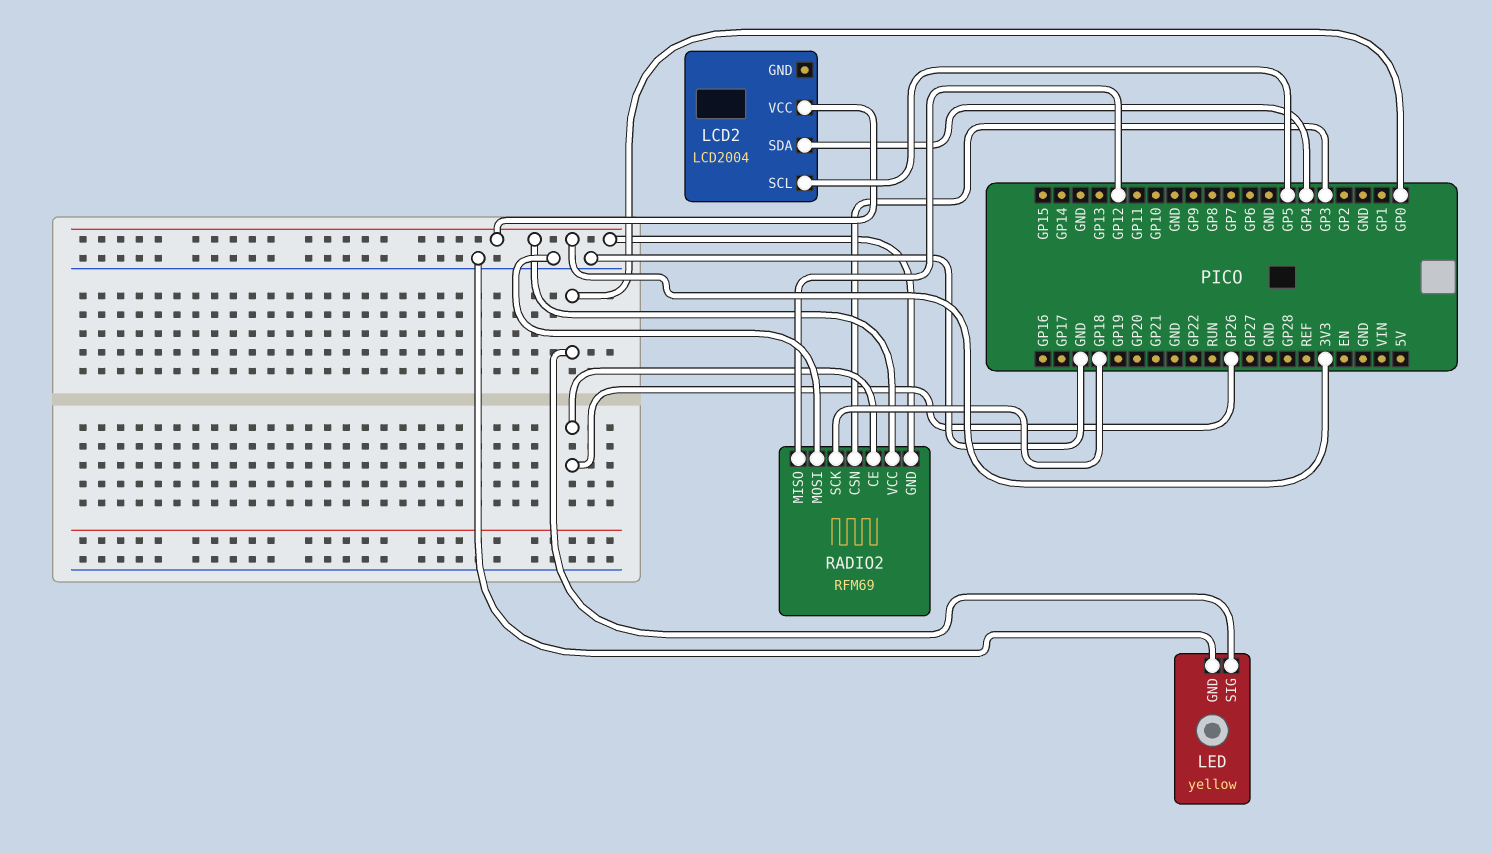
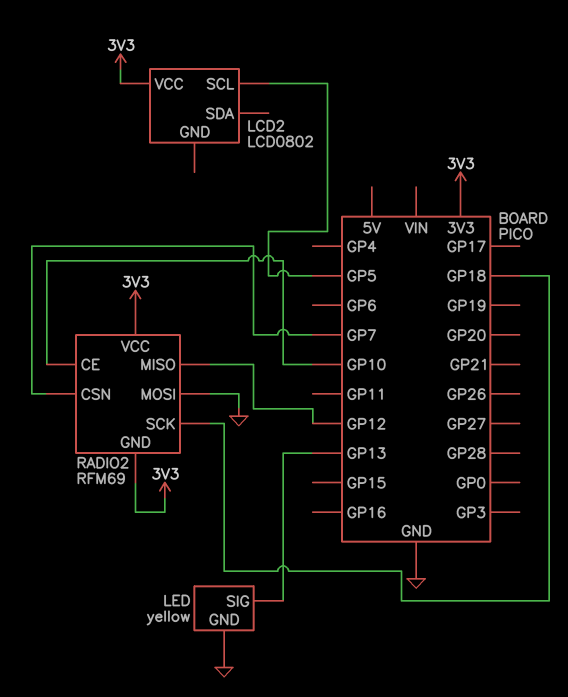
LCD2: LCD2004 -> LCD0802
LCD2 pin SDA: GP4 -> none
LED pin SIG: GP0 -> GP13
RADIO2 pin CE: GP26 -> GP10
RADIO2 pin CSN: GP3 -> GP7

